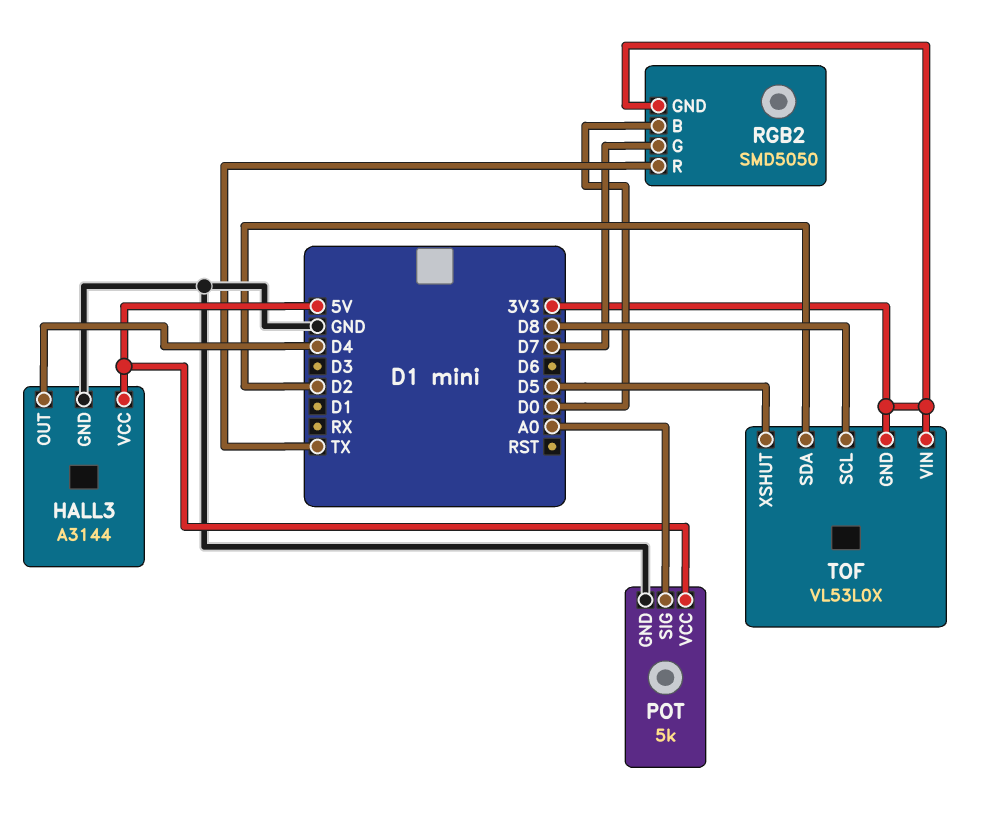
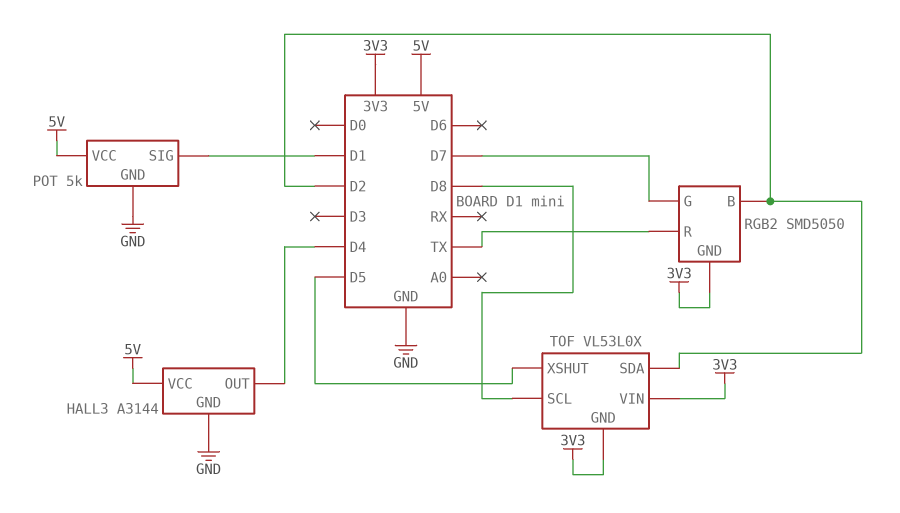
POT pin SIG: A0 -> D1
RGB2 pin B: D0 -> D2

